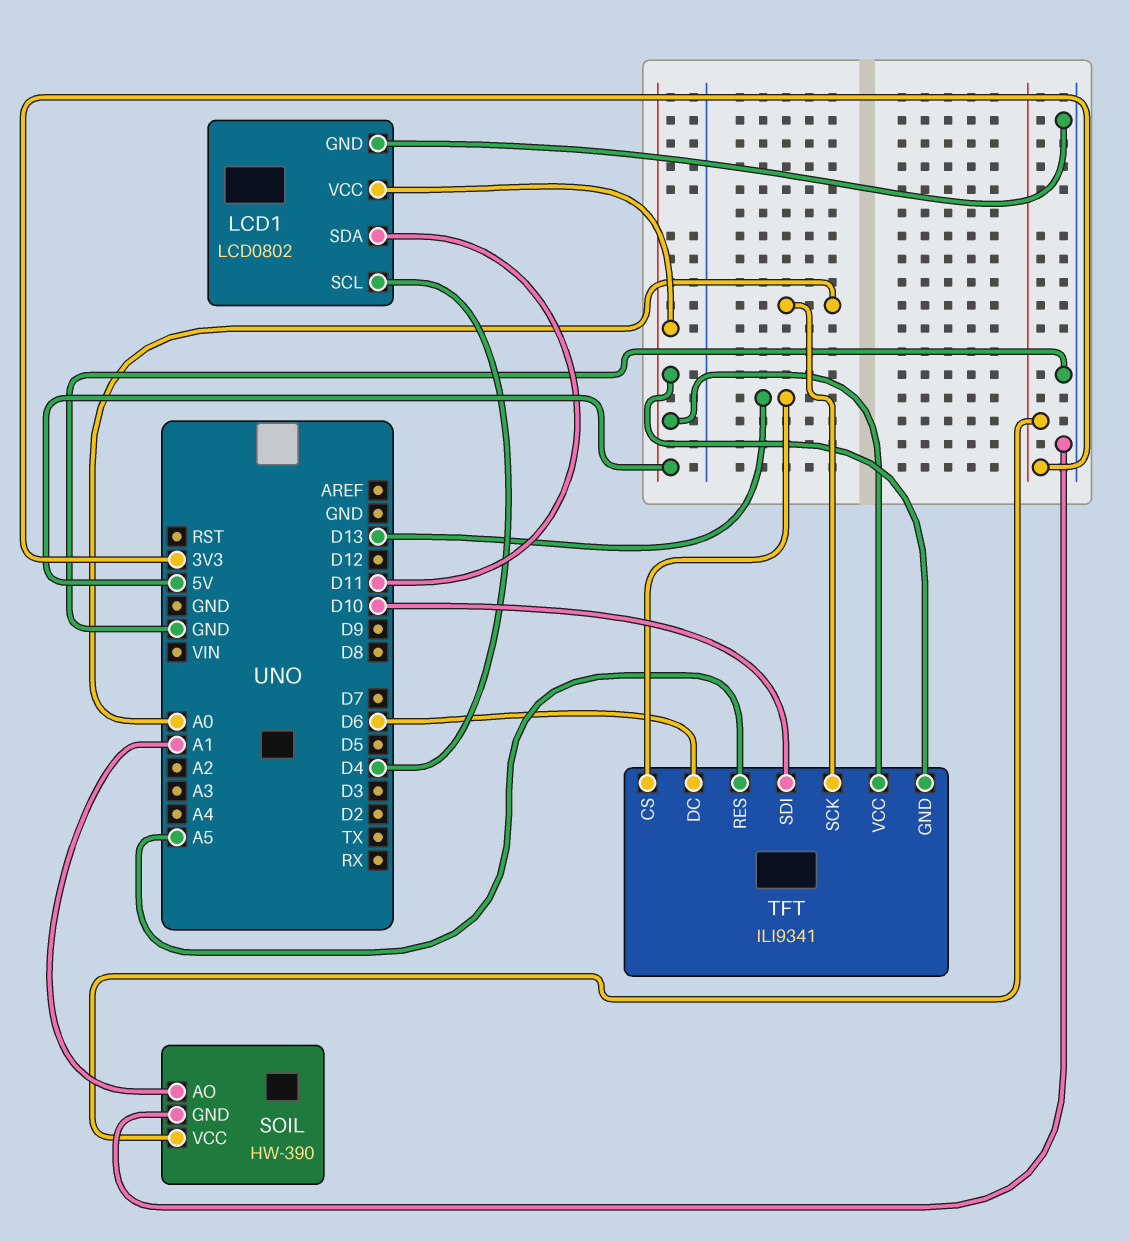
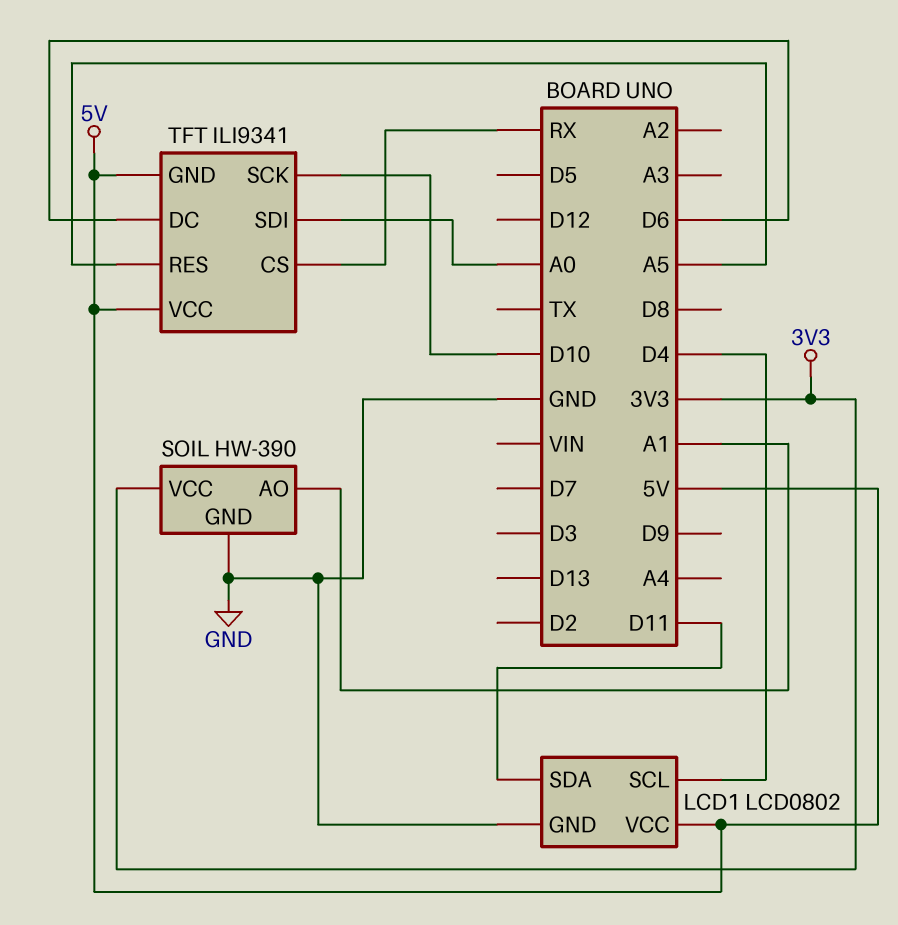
TFT pin CS: D13 -> RX
TFT pin SCK: A0 -> D10
TFT pin SDI: D10 -> A0

